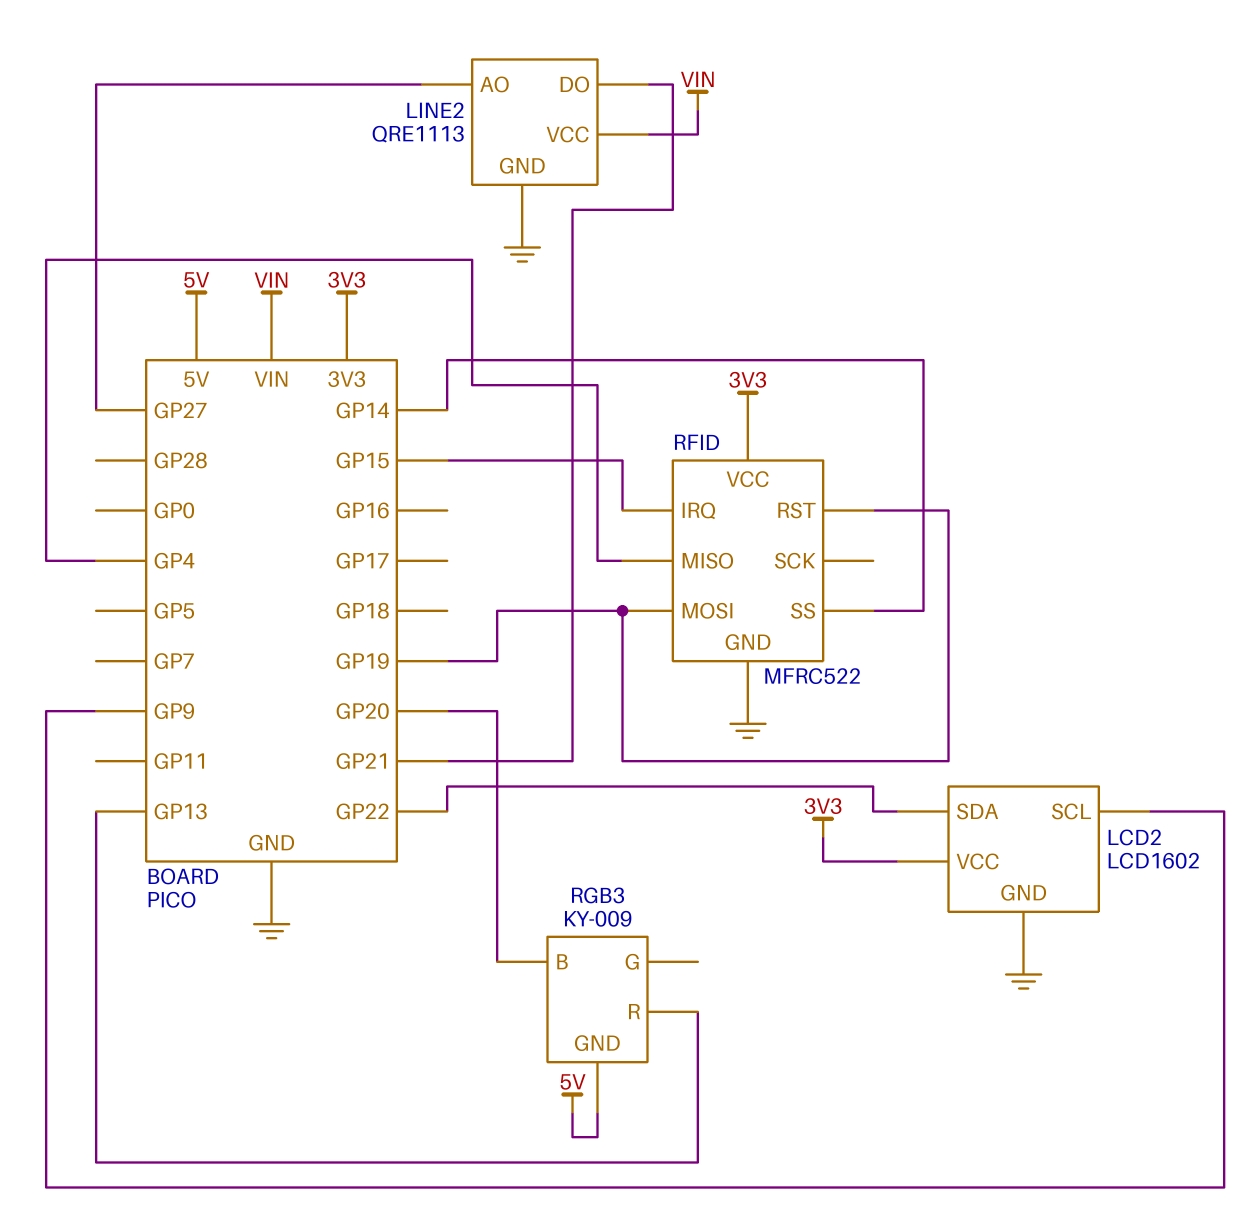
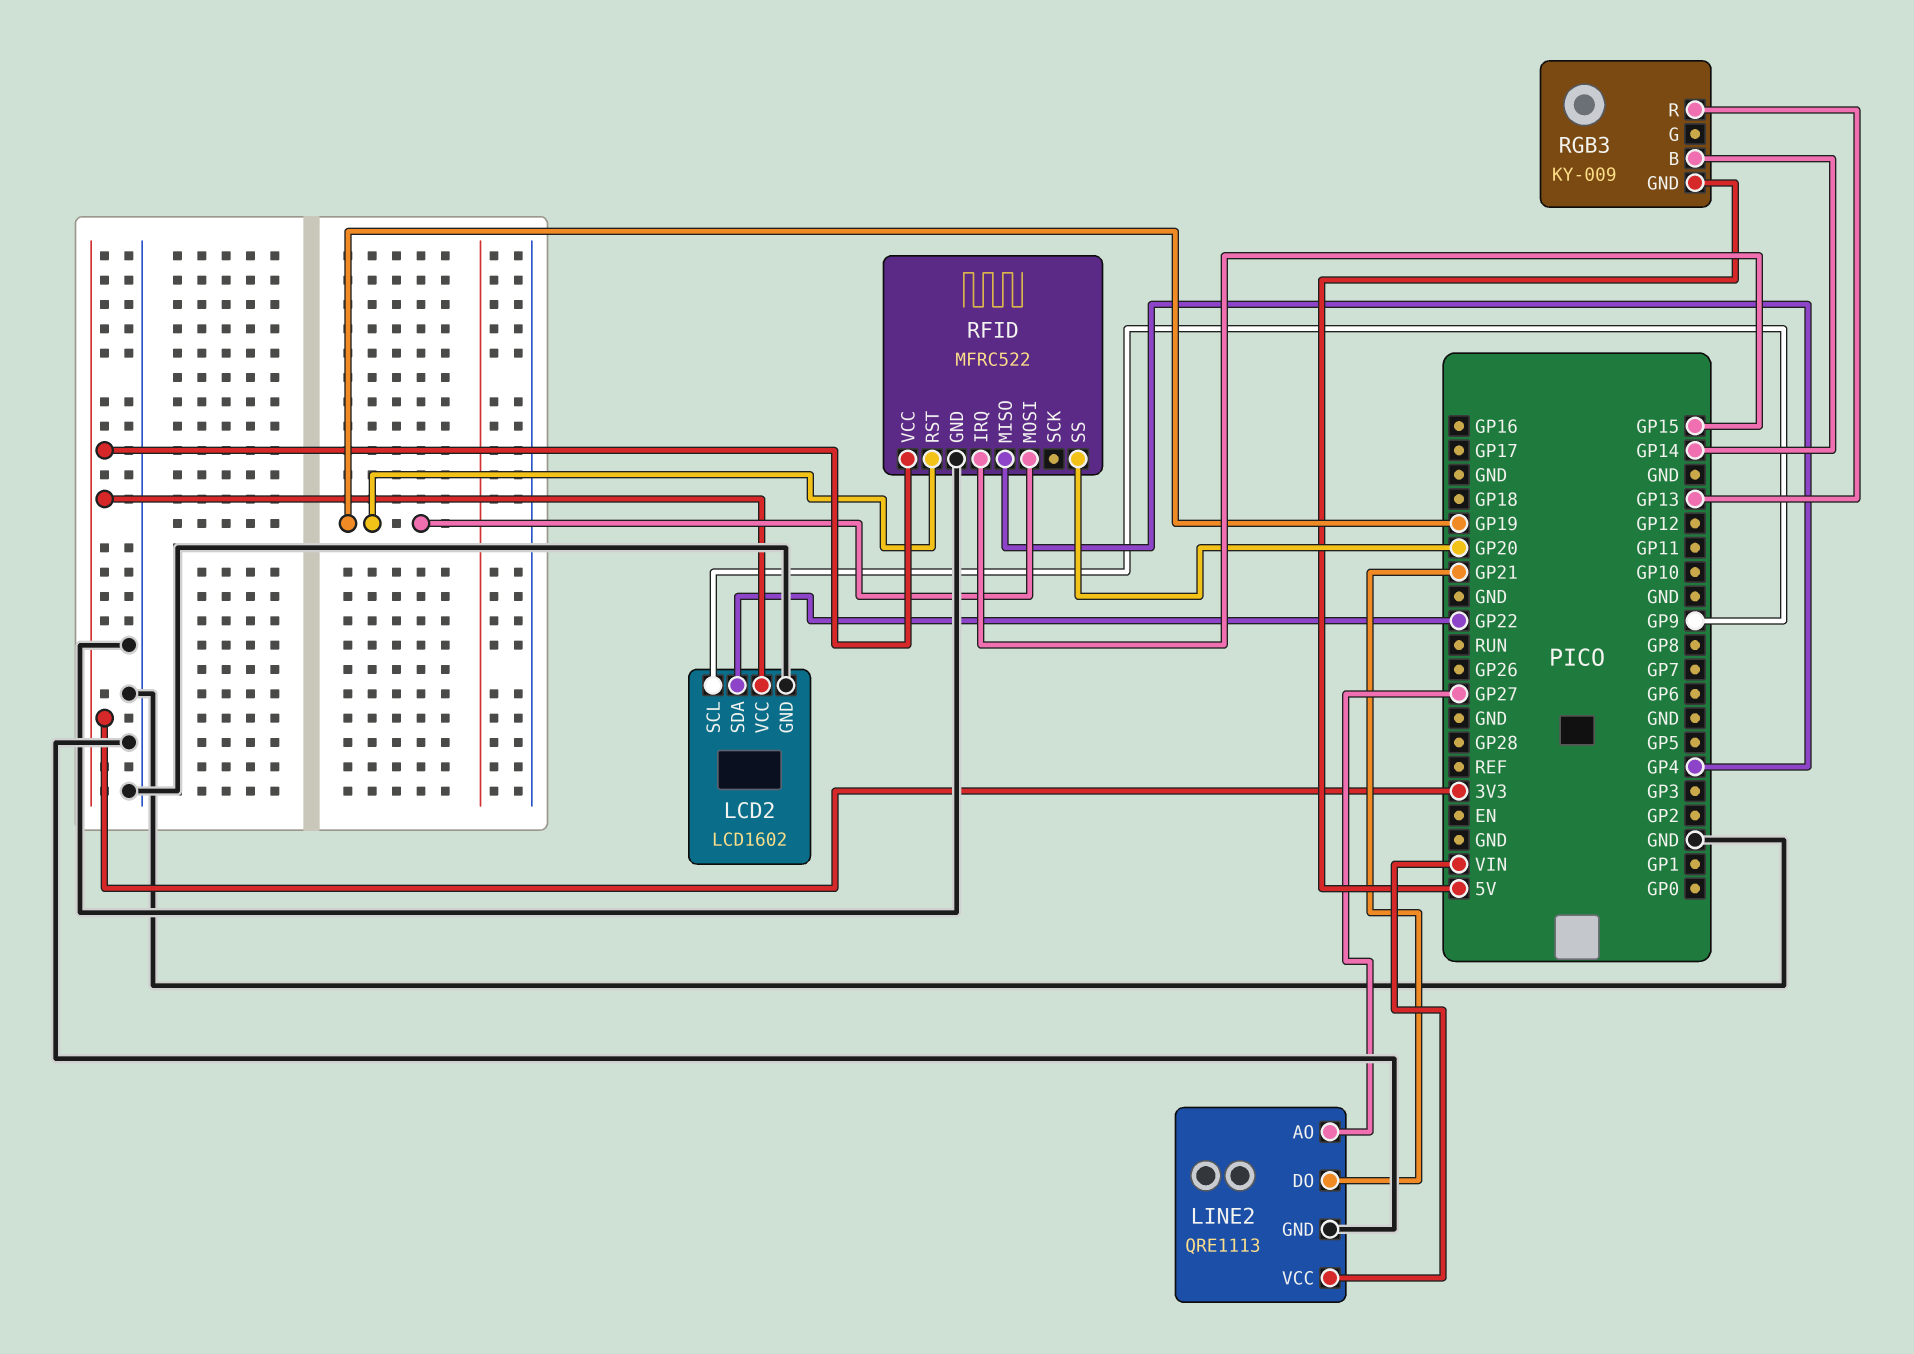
RFID pin SS: GP14 -> GP20
RGB3 pin B: GP20 -> GP14

